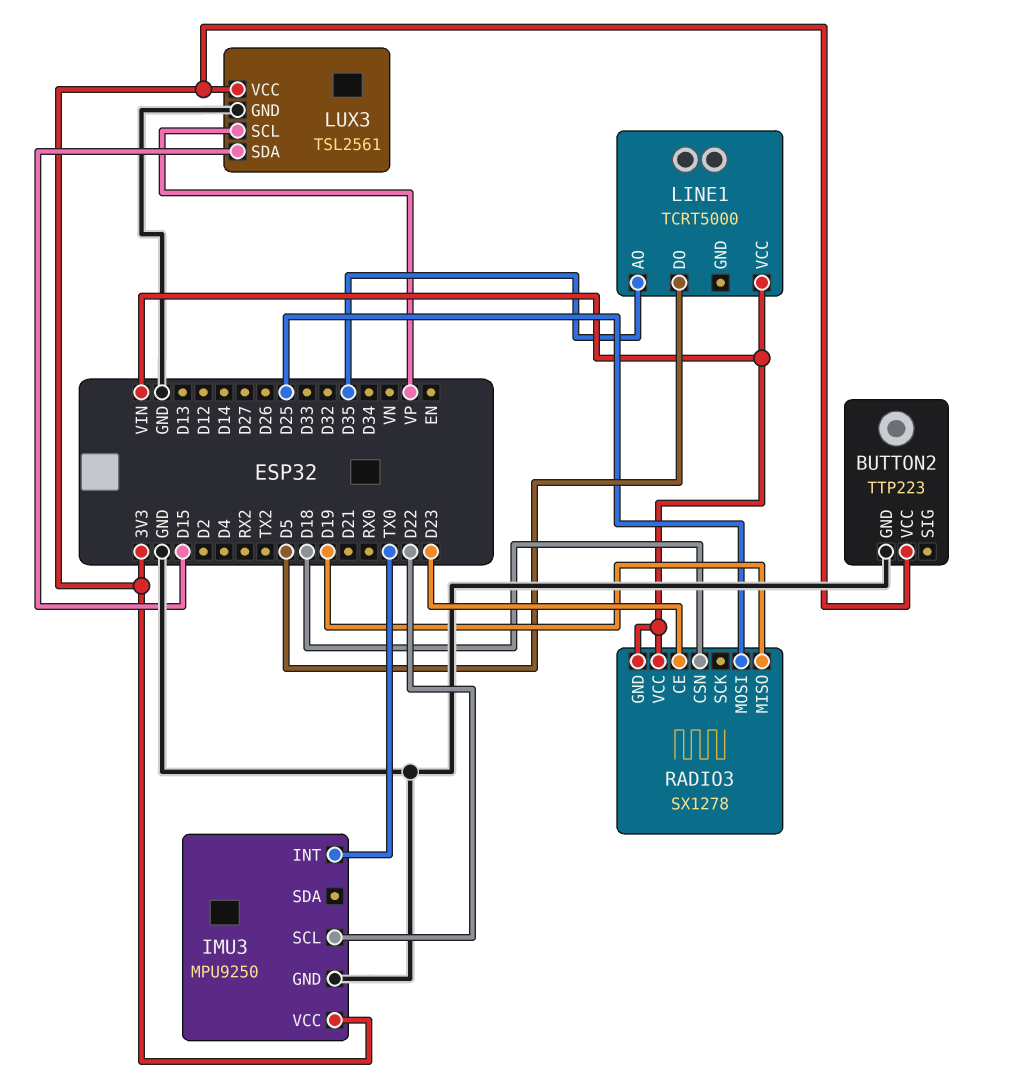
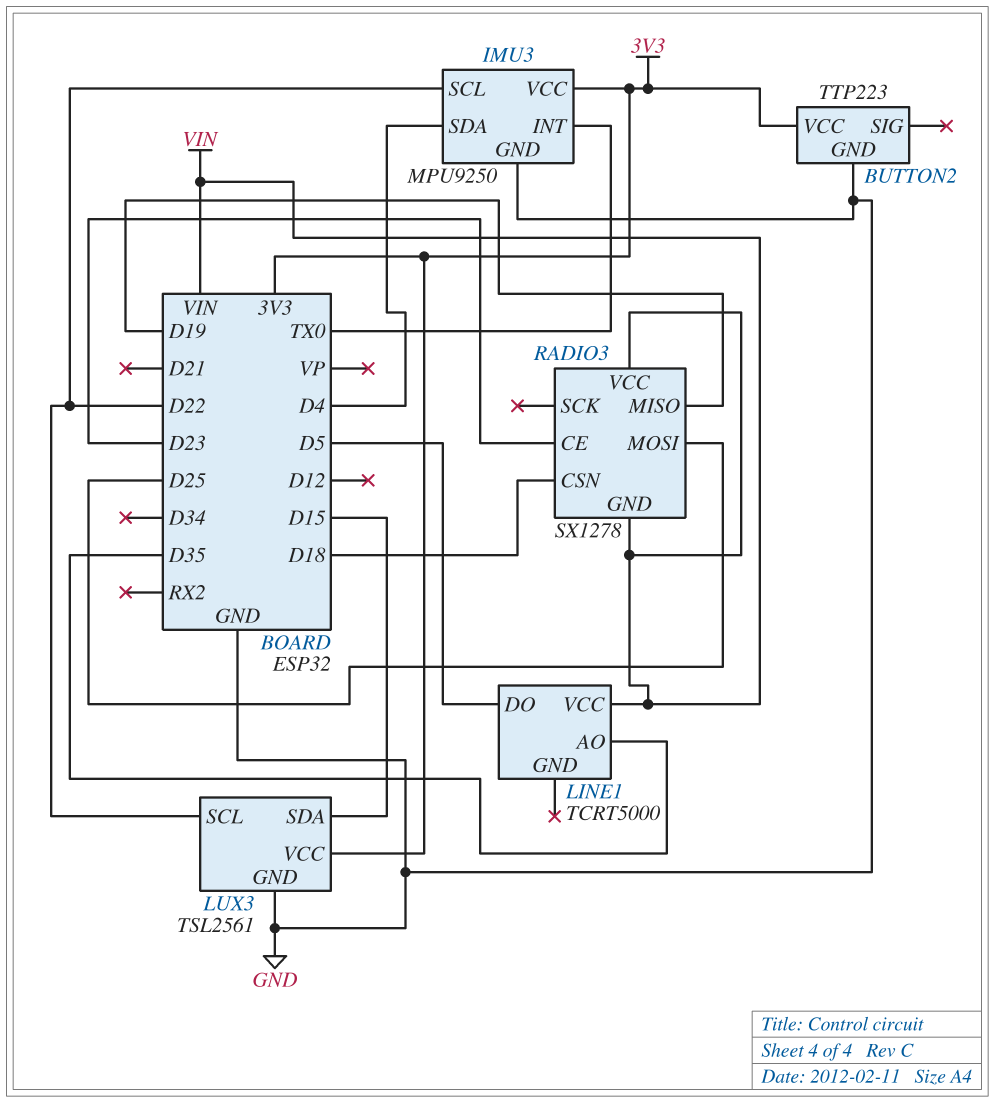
IMU3 pin SDA: none -> D4
LUX3 pin SCL: VP -> D22

